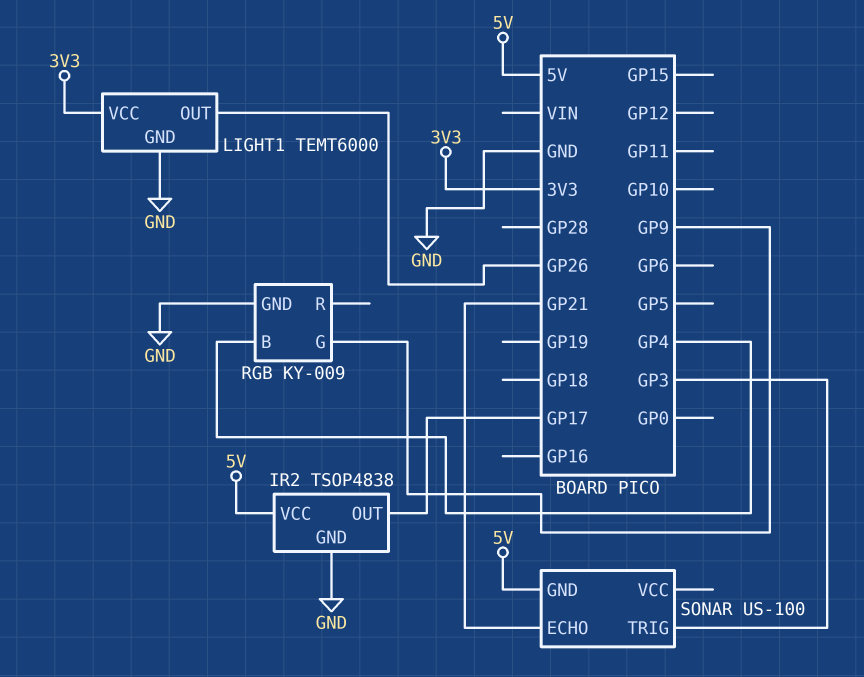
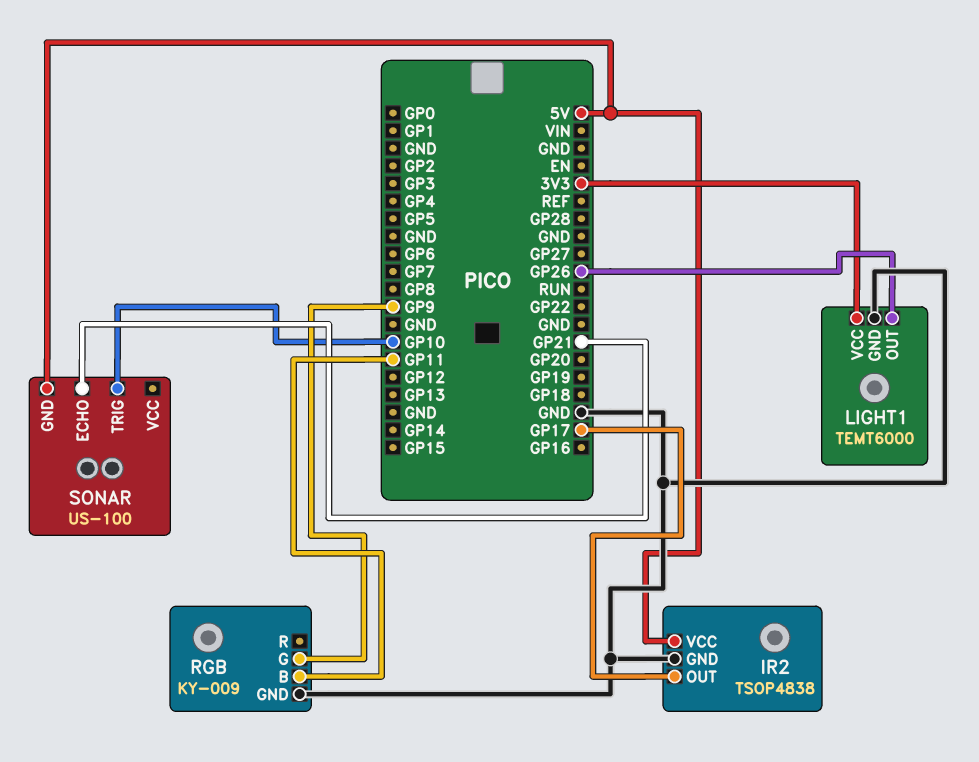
RGB pin B: GP4 -> GP11
SONAR pin TRIG: GP3 -> GP10

